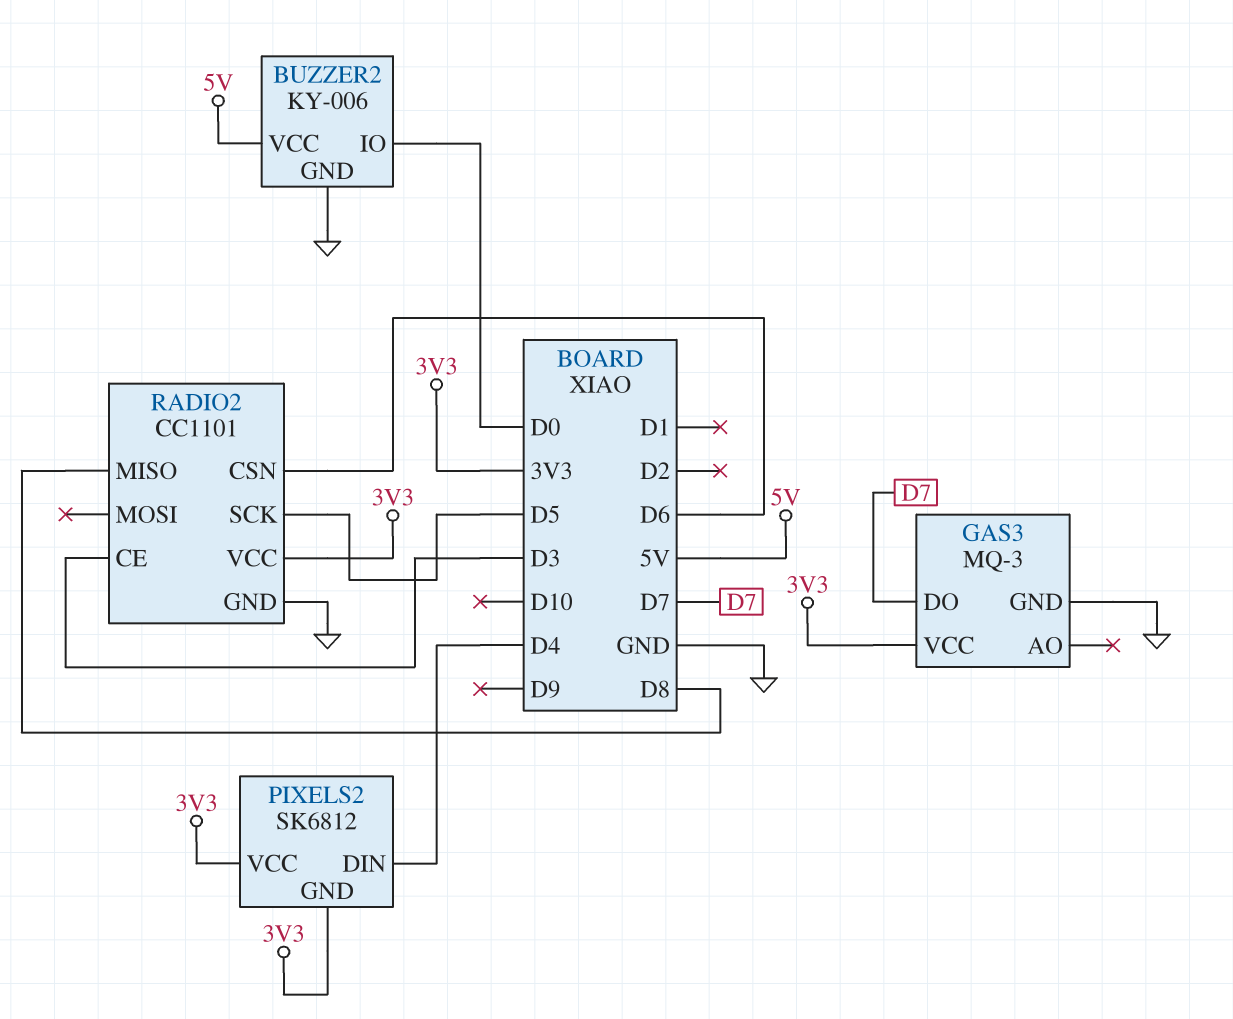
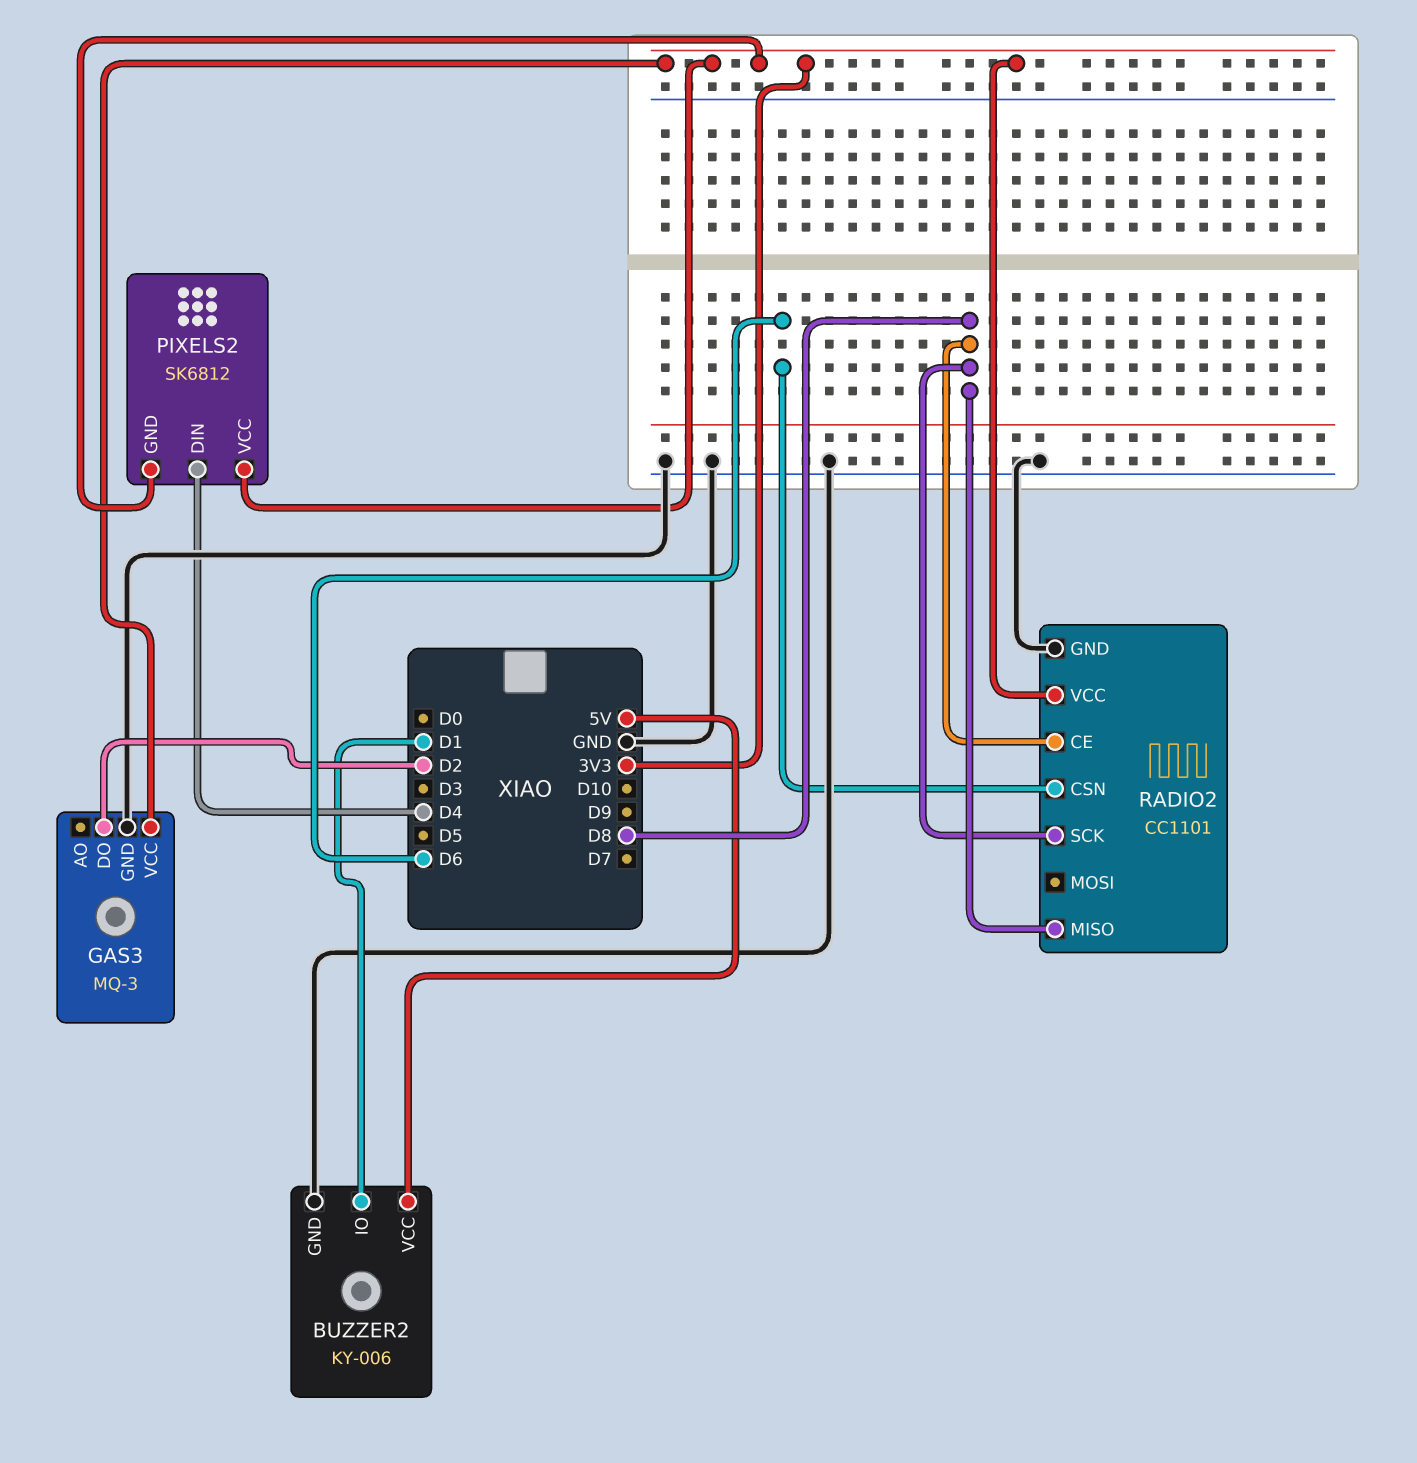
BUZZER2 pin IO: D0 -> D1
GAS3 pin DO: D7 -> D2
RADIO2 pin CE: D3 -> D8
RADIO2 pin SCK: D5 -> D8

